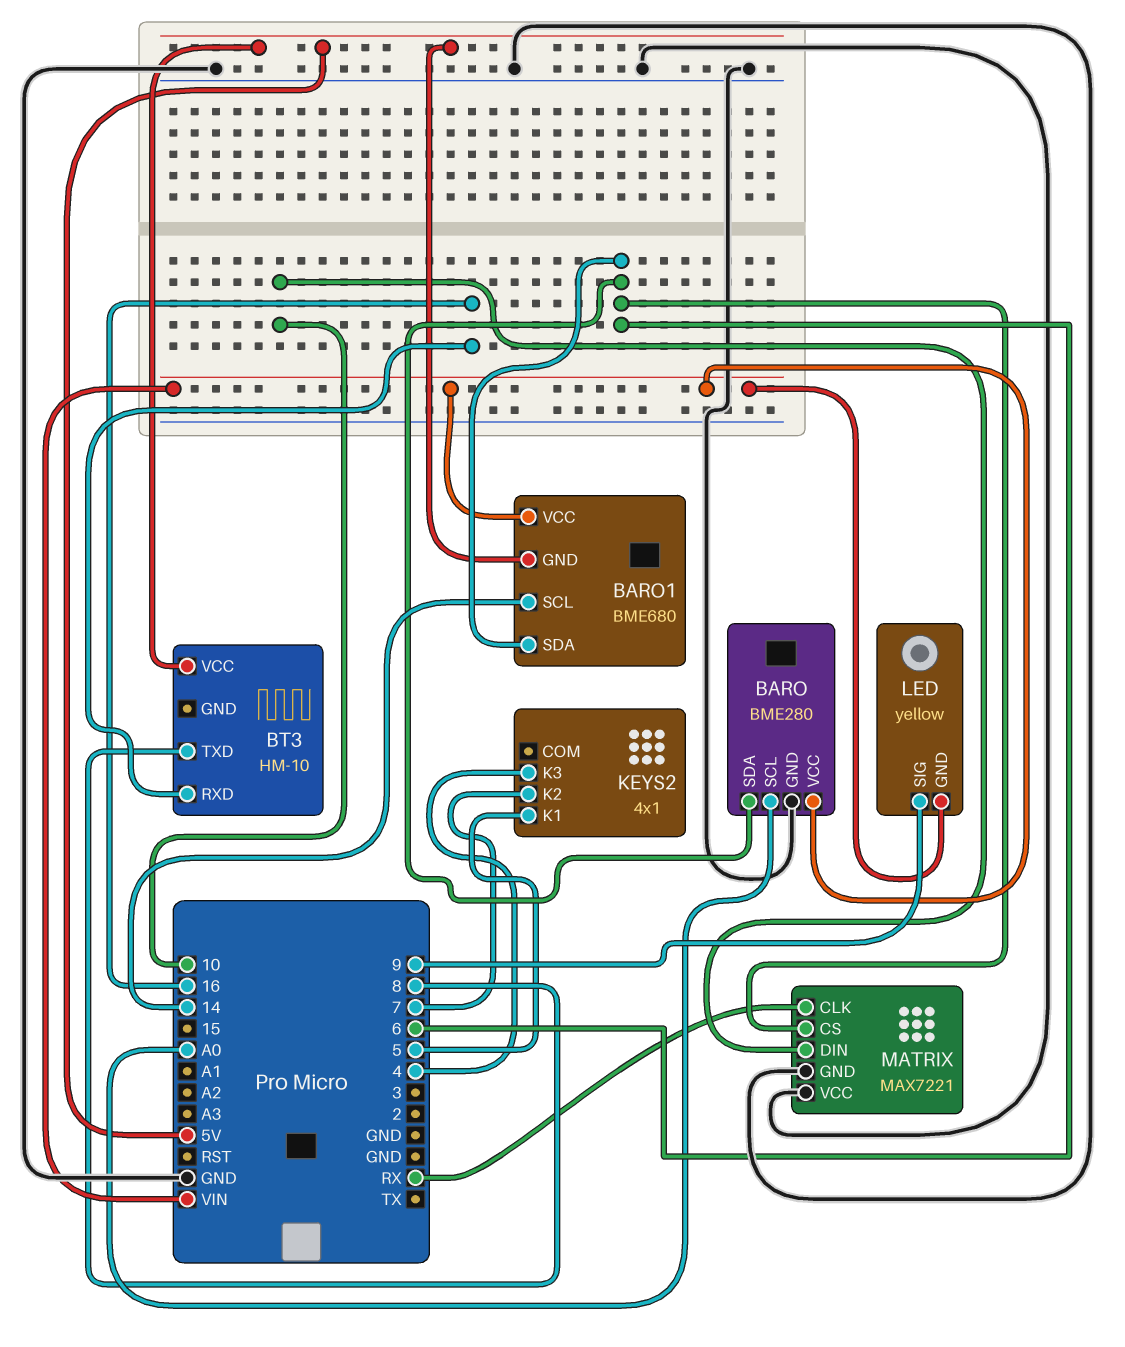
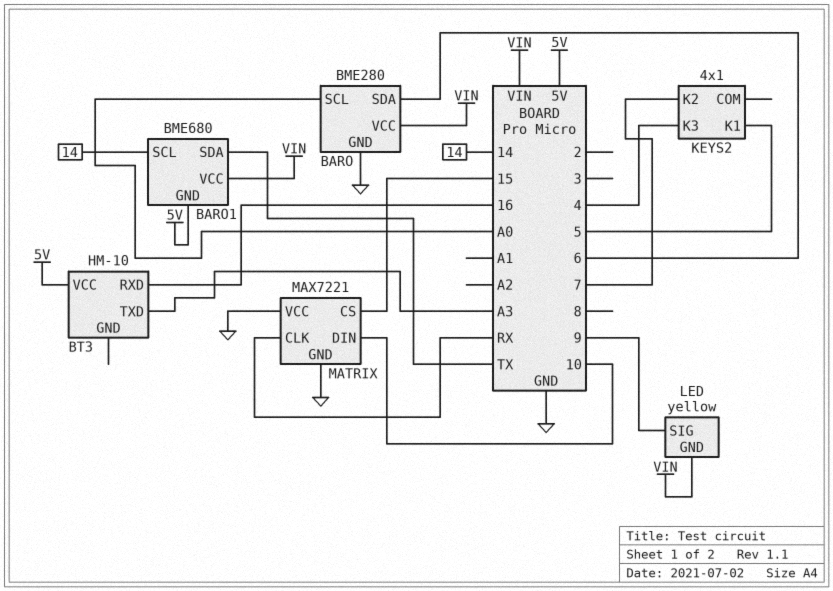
BARO1 pin SDA: 6 -> TX
BT3 pin TXD: 8 -> A3
MATRIX pin CS: 6 -> 15

